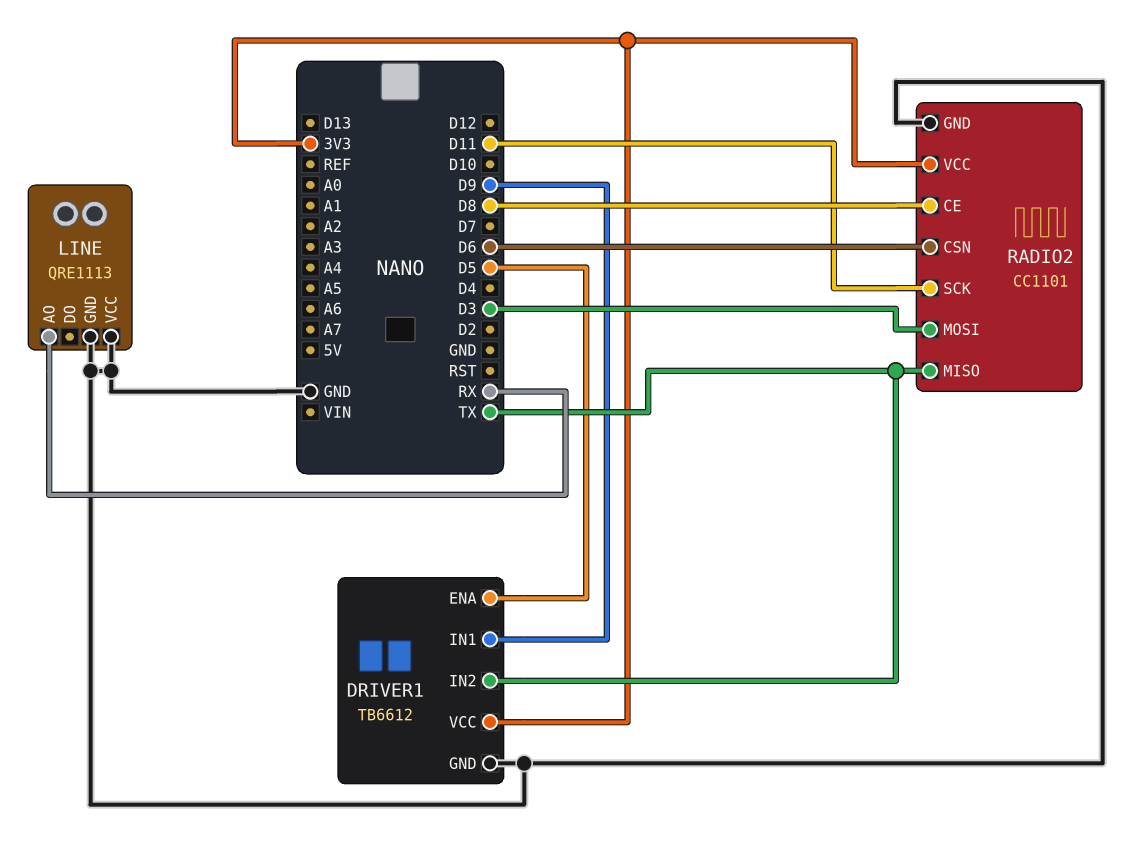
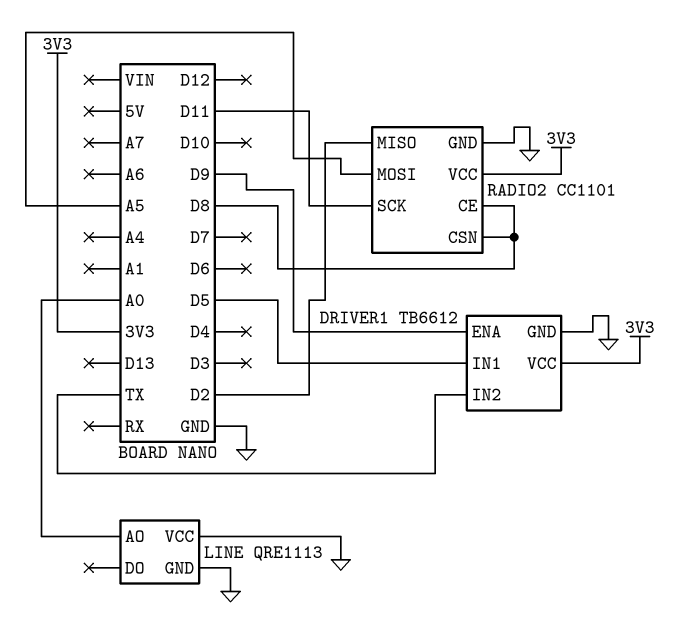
DRIVER1 pin ENA: D5 -> D9
DRIVER1 pin IN1: D9 -> D5
LINE pin AO: RX -> A0
RADIO2 pin CSN: D6 -> D8
RADIO2 pin MISO: TX -> D2
RADIO2 pin MOSI: D3 -> A5

